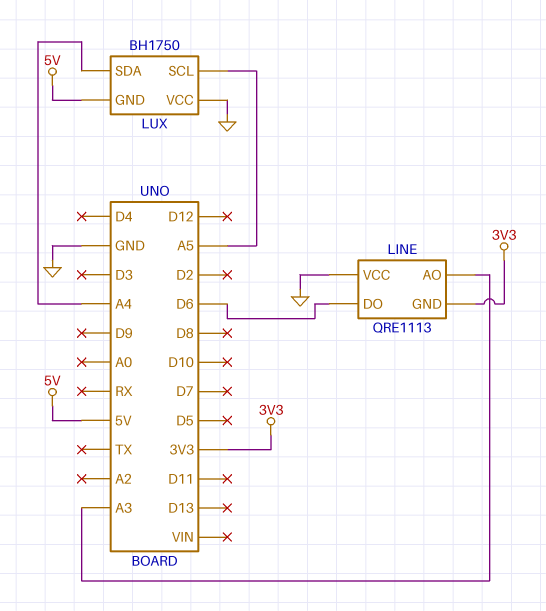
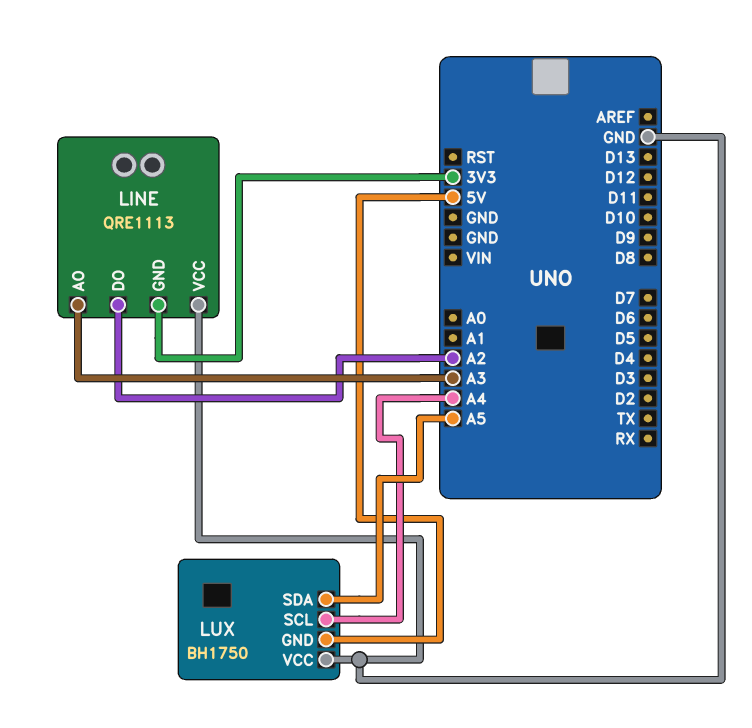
LINE pin DO: D6 -> A2
LUX pin SCL: A5 -> A4
LUX pin SDA: A4 -> A5

